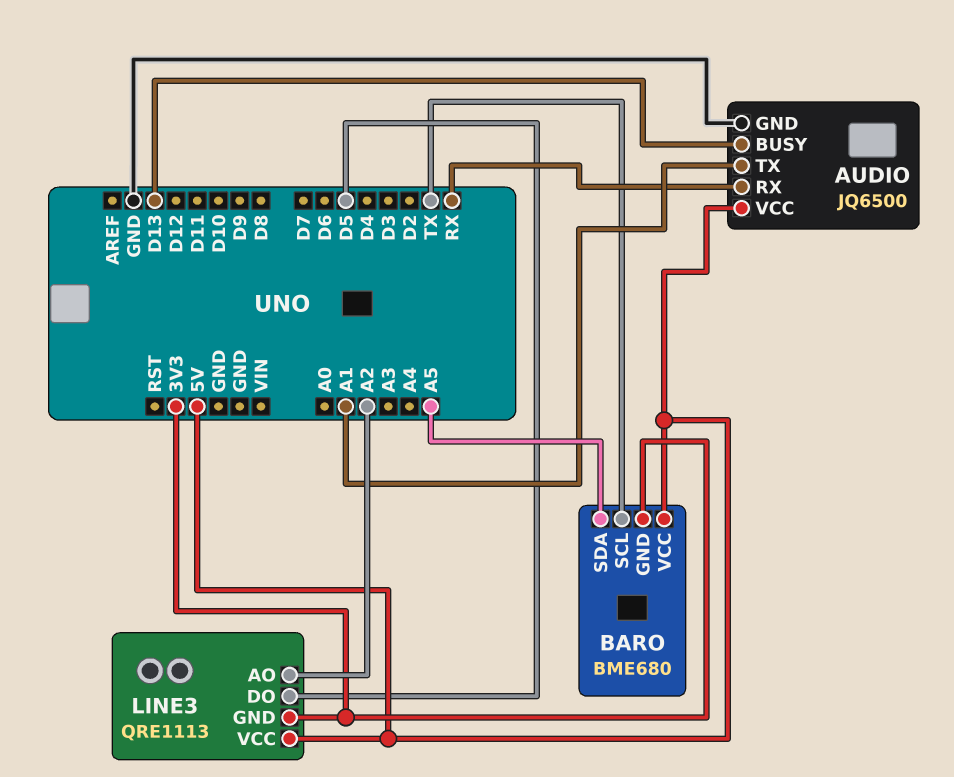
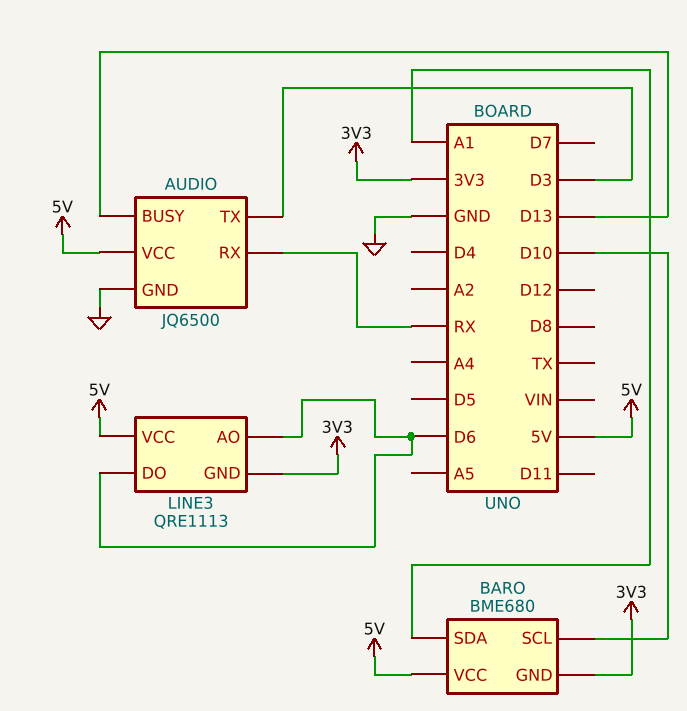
AUDIO pin TX: A1 -> D3
BARO pin SCL: TX -> D10
BARO pin SDA: A5 -> A1
LINE3 pin AO: A2 -> D6
LINE3 pin DO: D5 -> D6

